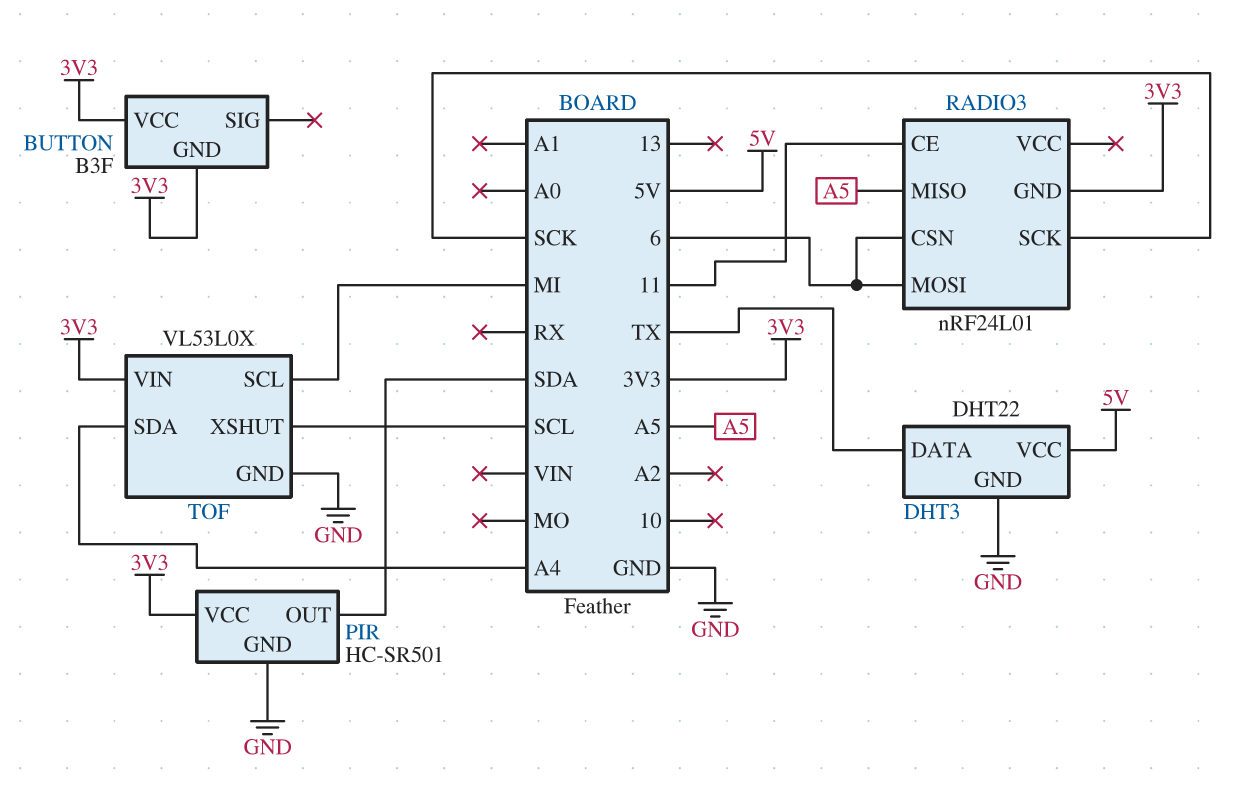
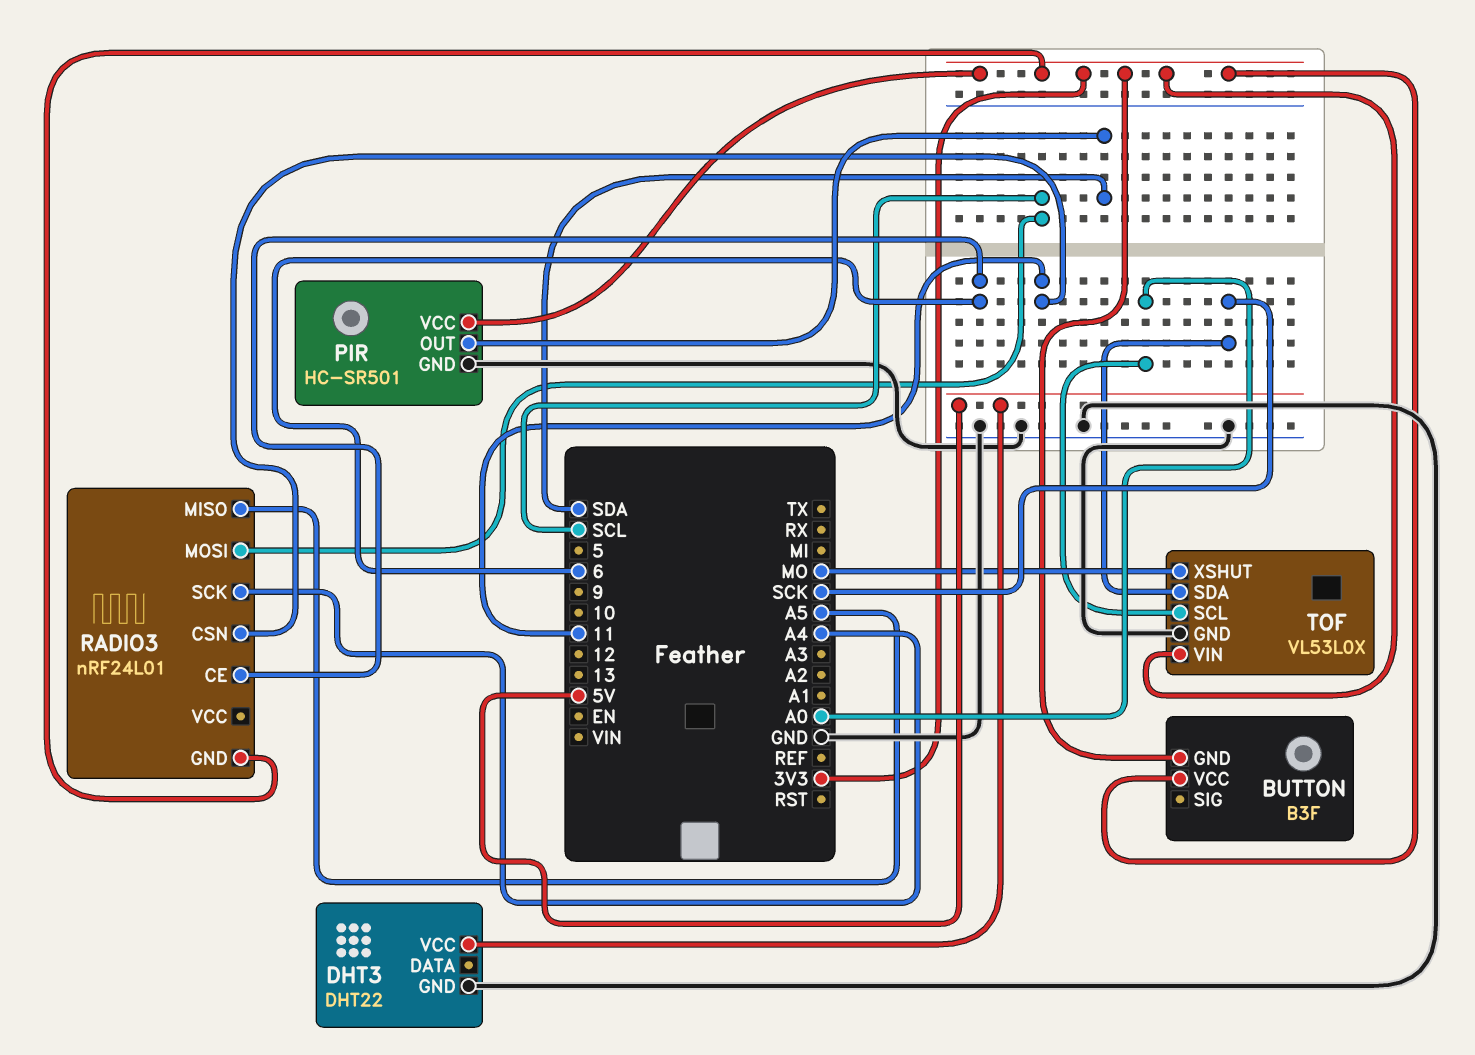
DHT3 pin DATA: TX -> none
RADIO3 pin CE: 11 -> 6
RADIO3 pin CSN: 6 -> 11
RADIO3 pin MOSI: 6 -> SCL
RADIO3 pin SCK: SCK -> A4
TOF pin SCL: MI -> A0
TOF pin SDA: A4 -> SCK
TOF pin XSHUT: SCL -> MO

